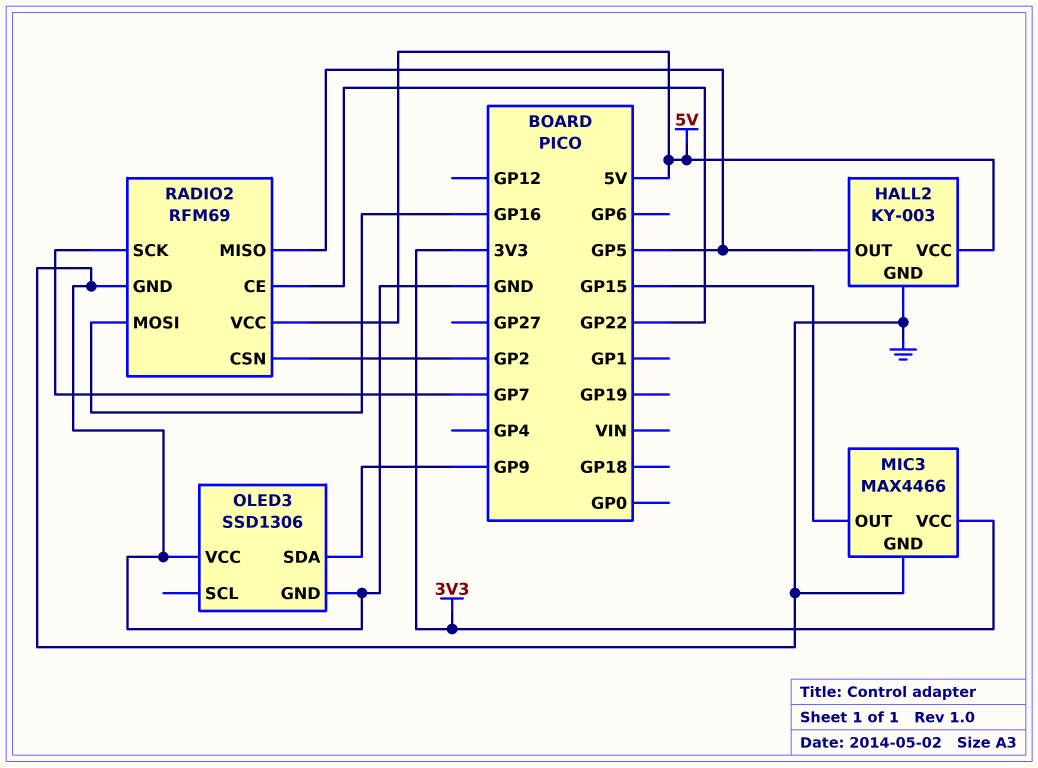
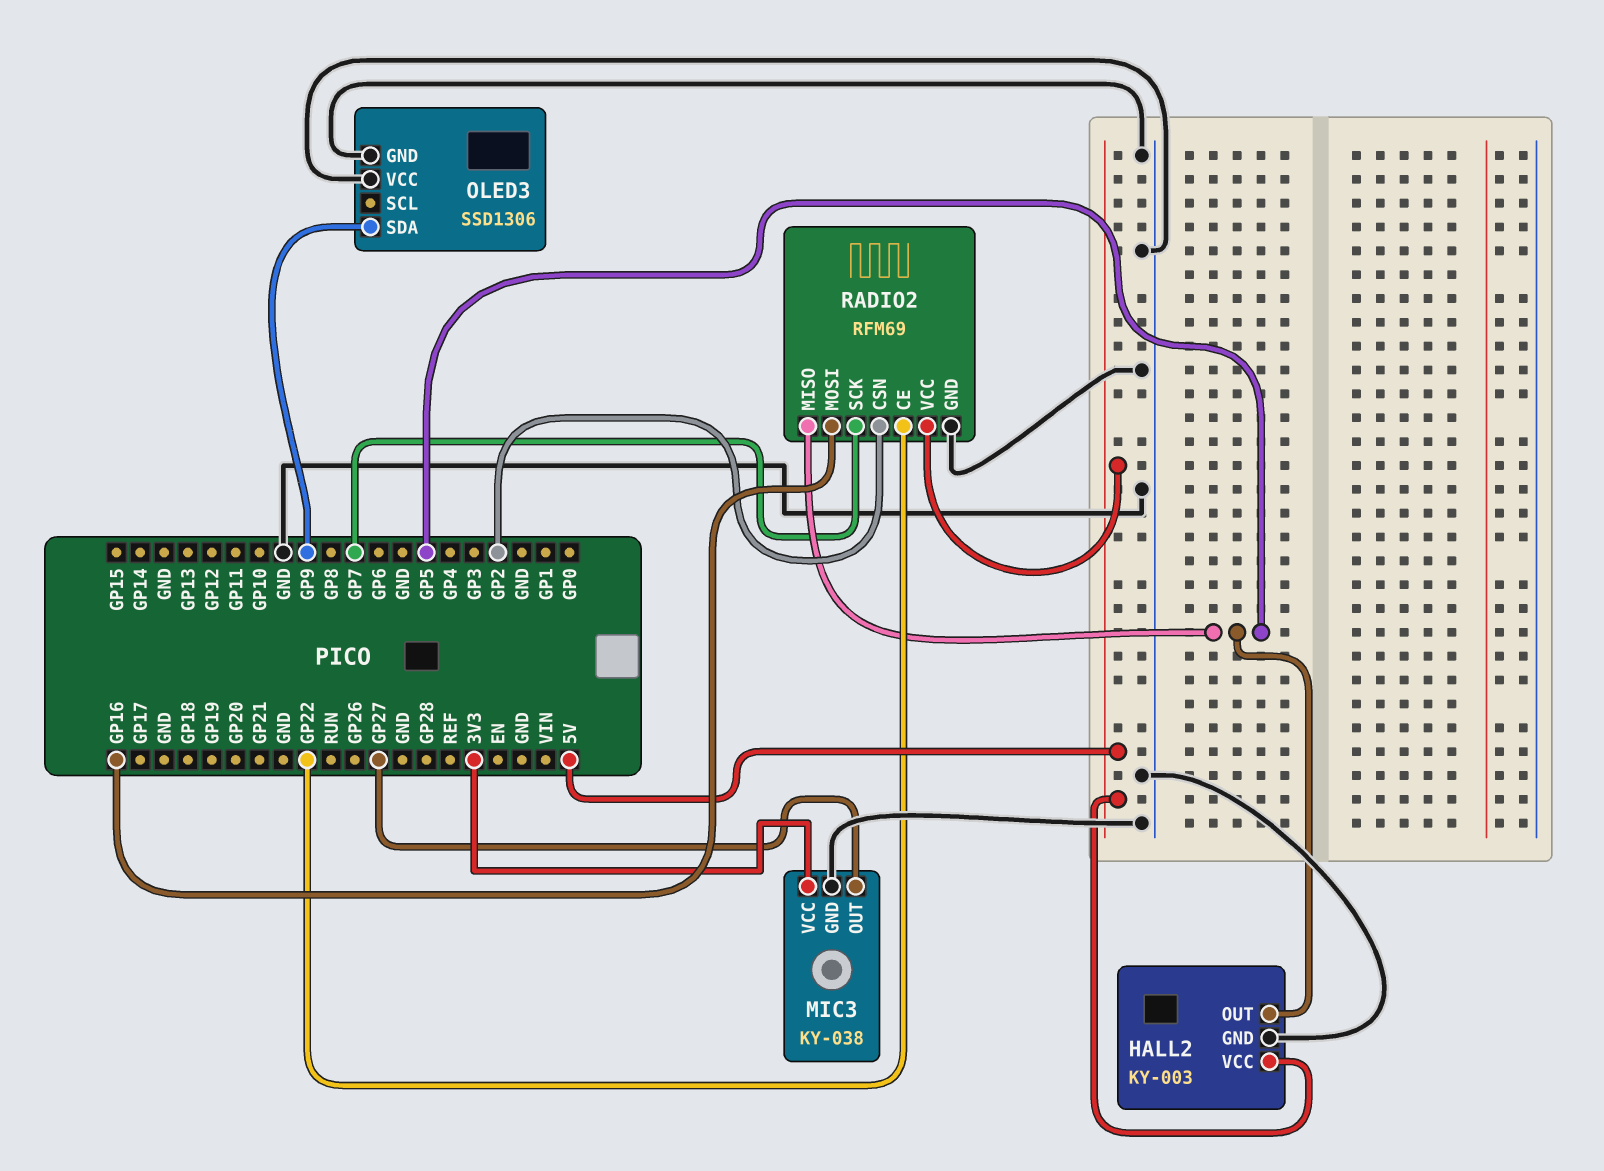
MIC3: MAX4466 -> KY-038
MIC3 pin OUT: GP15 -> GP27

